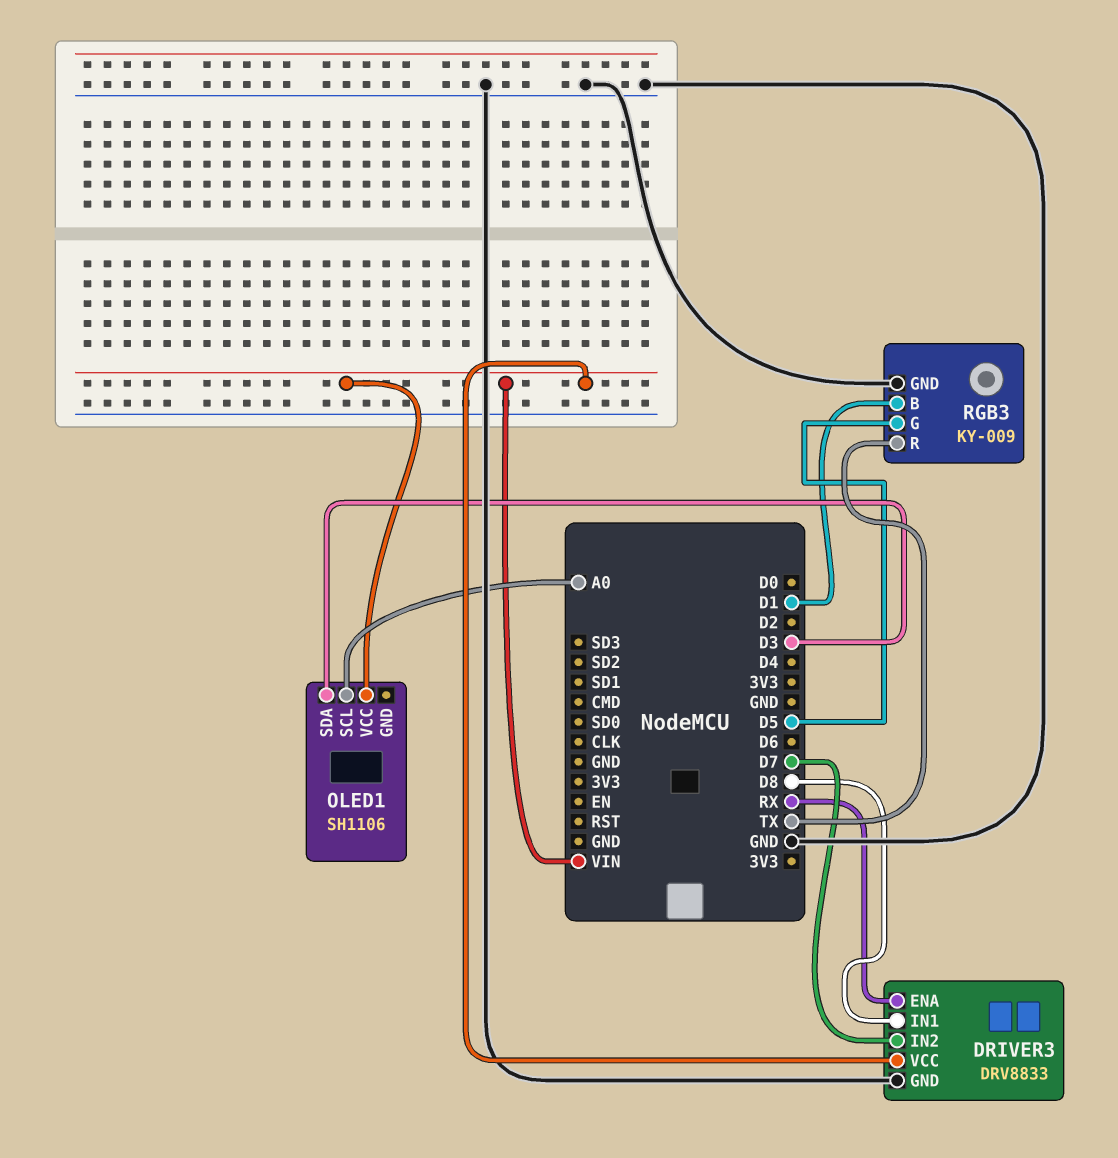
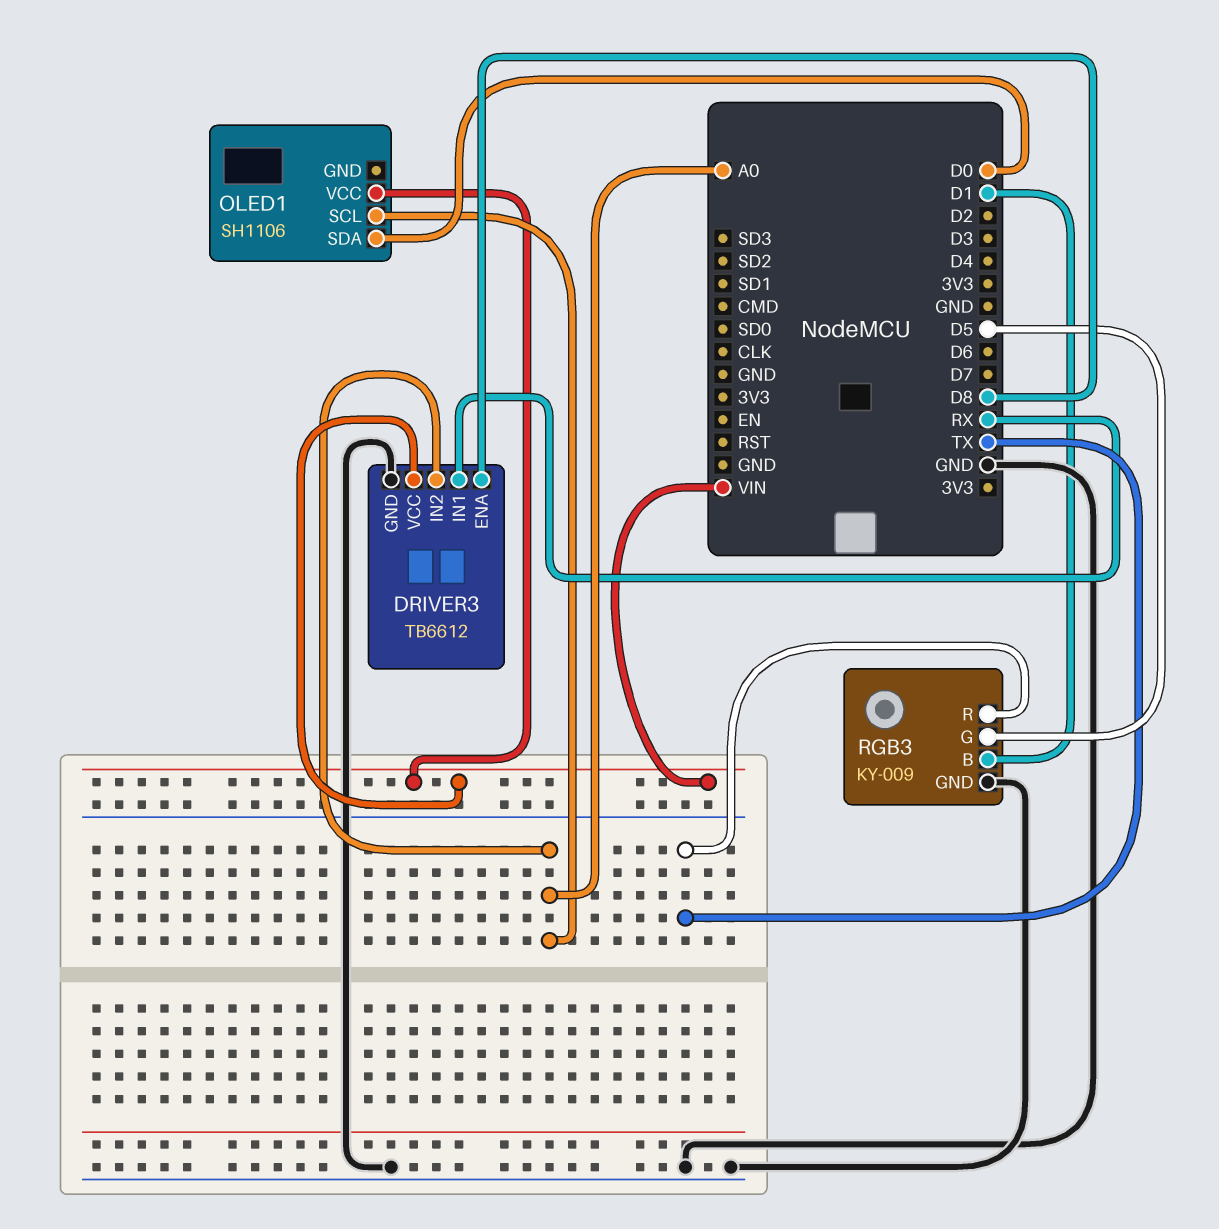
DRIVER3: DRV8833 -> TB6612
DRIVER3 pin ENA: RX -> D8
DRIVER3 pin IN1: D8 -> RX
DRIVER3 pin IN2: D7 -> A0
OLED1 pin SDA: D3 -> D0

